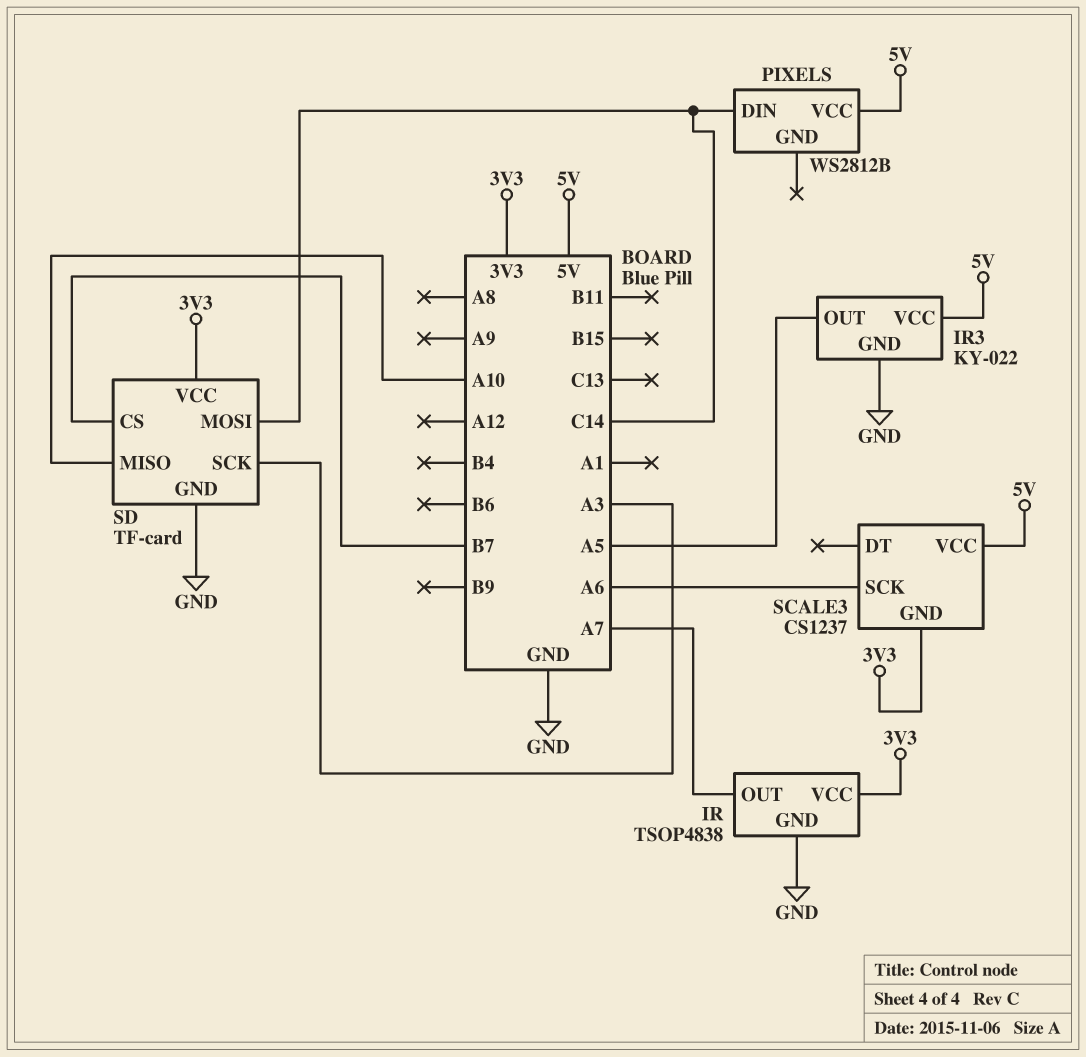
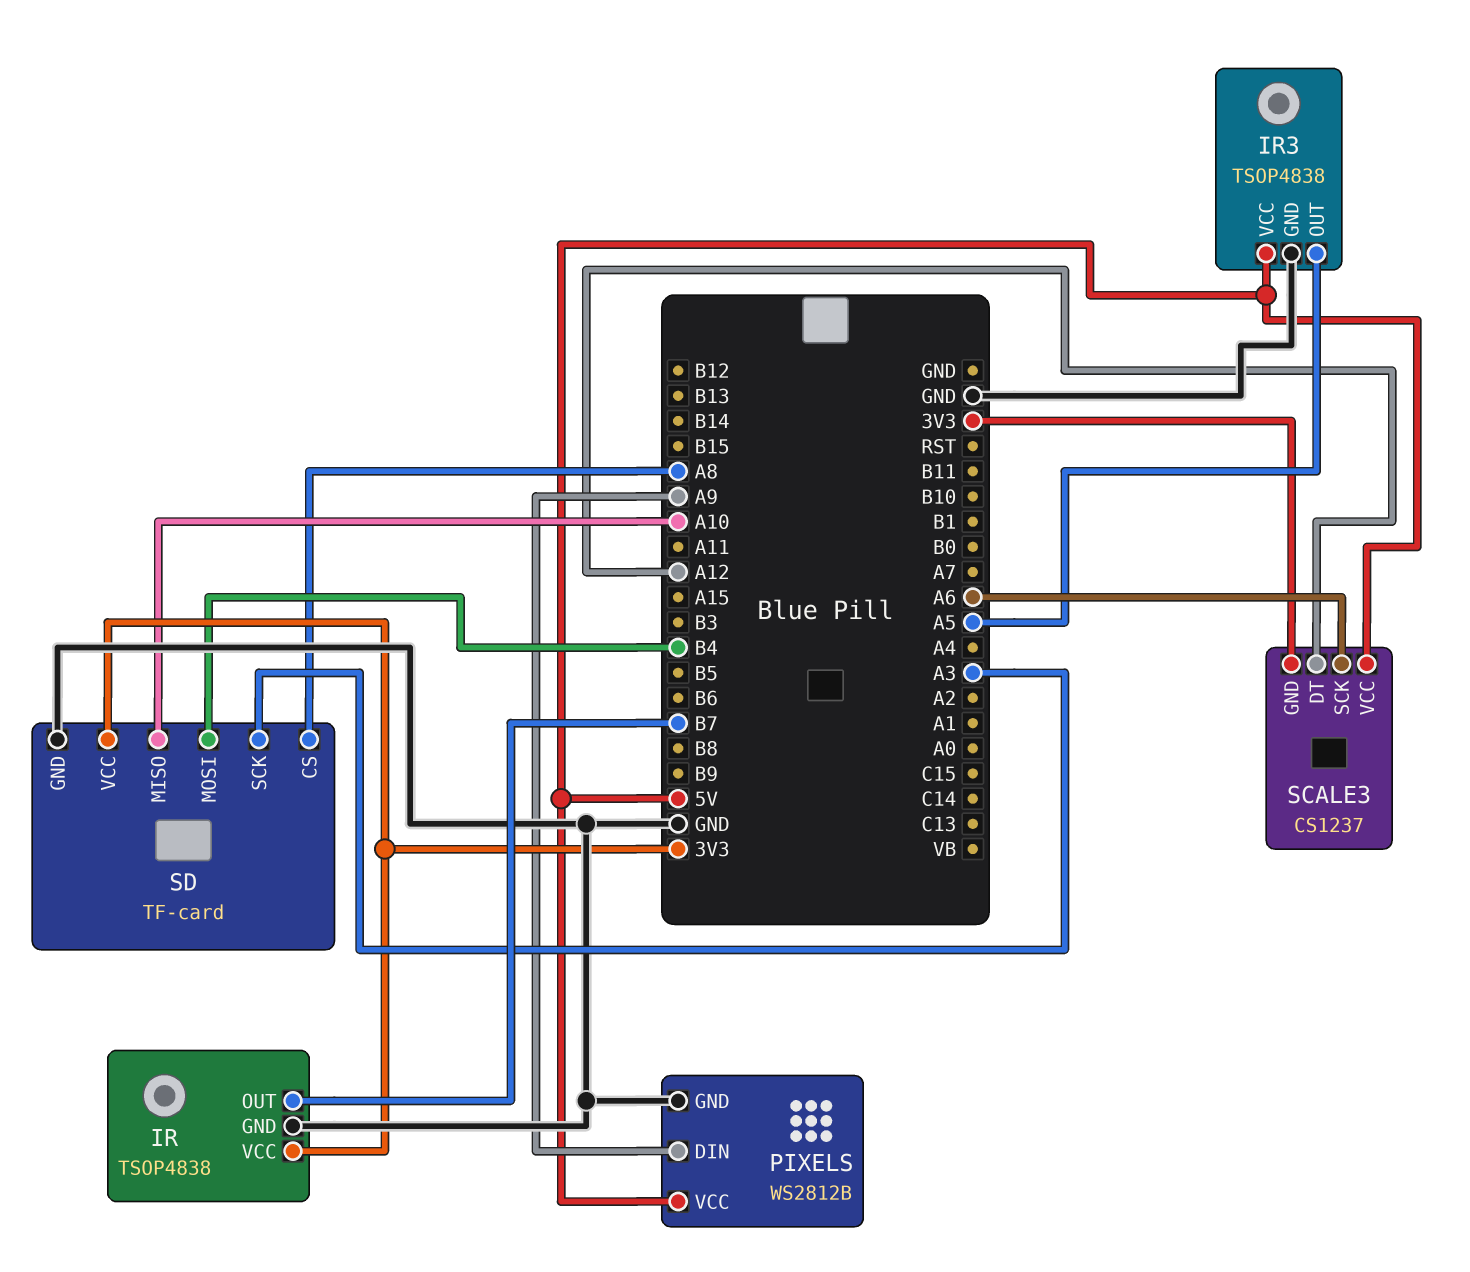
IR pin OUT: A7 -> B7
IR3: KY-022 -> TSOP4838
PIXELS pin DIN: C14 -> A9
PIXELS pin GND: none -> GND
SCALE3 pin DT: none -> A12
SD pin CS: B7 -> A8
SD pin MOSI: C14 -> B4

